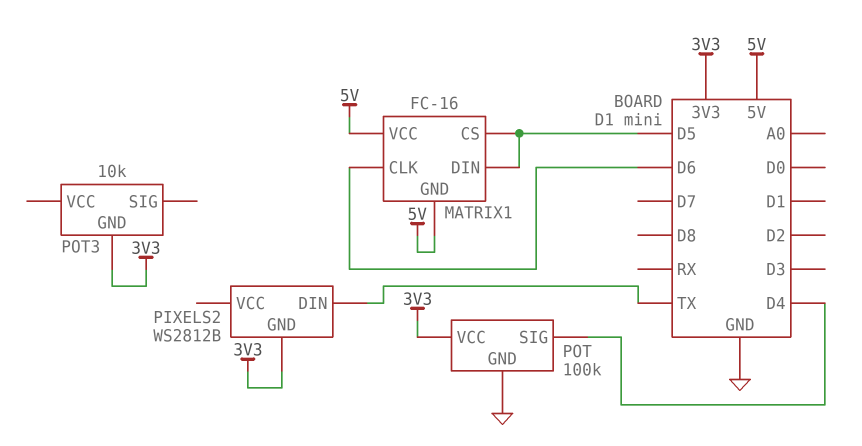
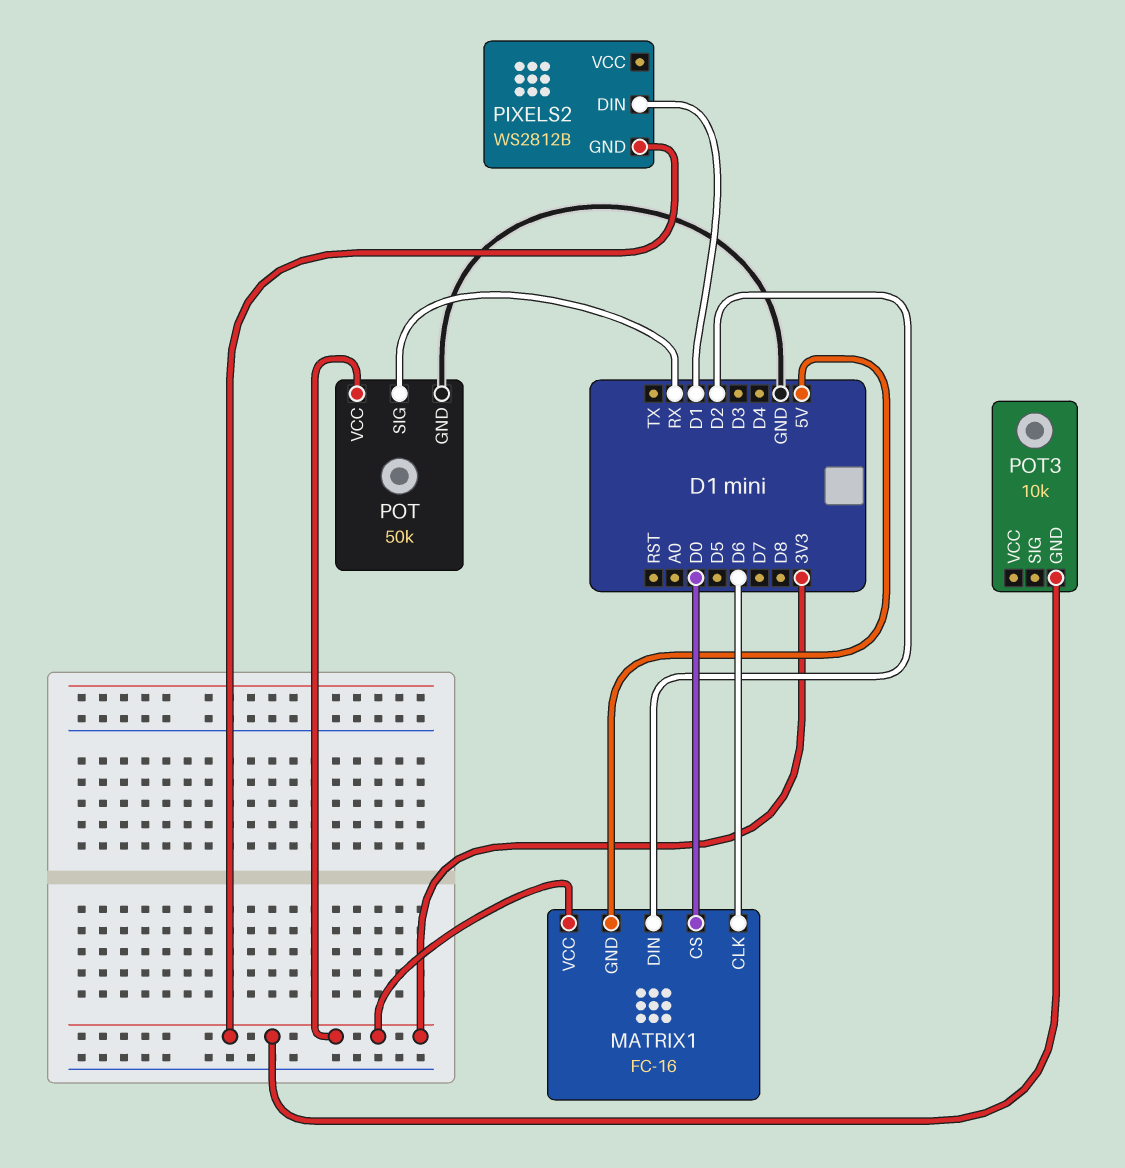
MATRIX1 pin CS: D5 -> D0
MATRIX1 pin DIN: D5 -> D2
MATRIX1 pin VCC: 5V -> 3V3
PIXELS2 pin DIN: TX -> D1
POT: 100k -> 50k
POT pin SIG: D4 -> RX

